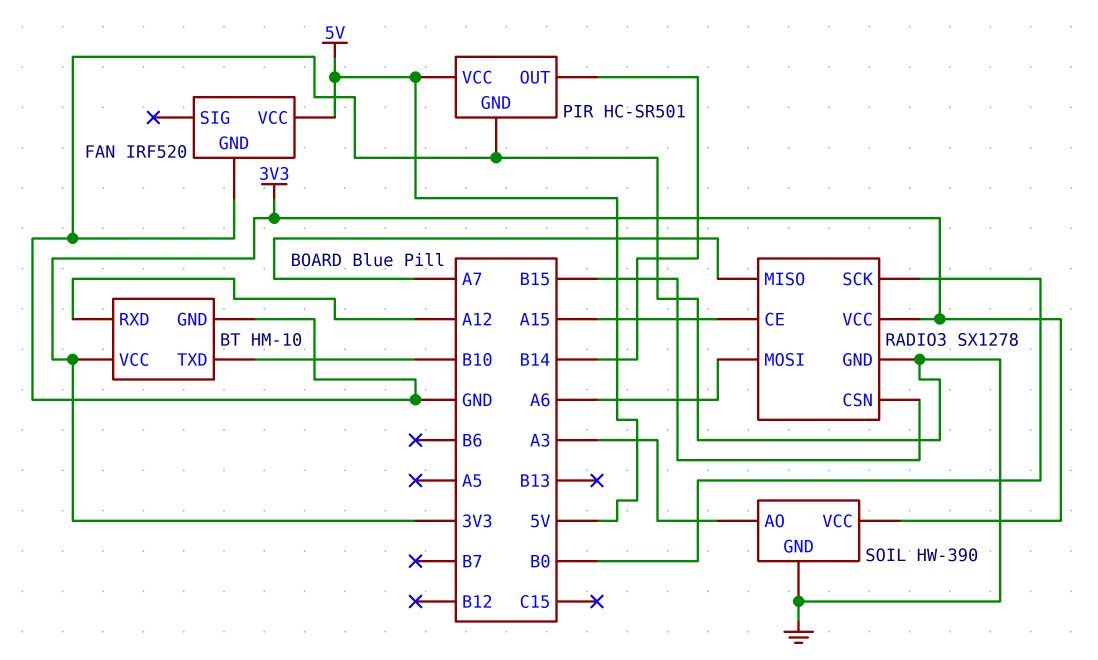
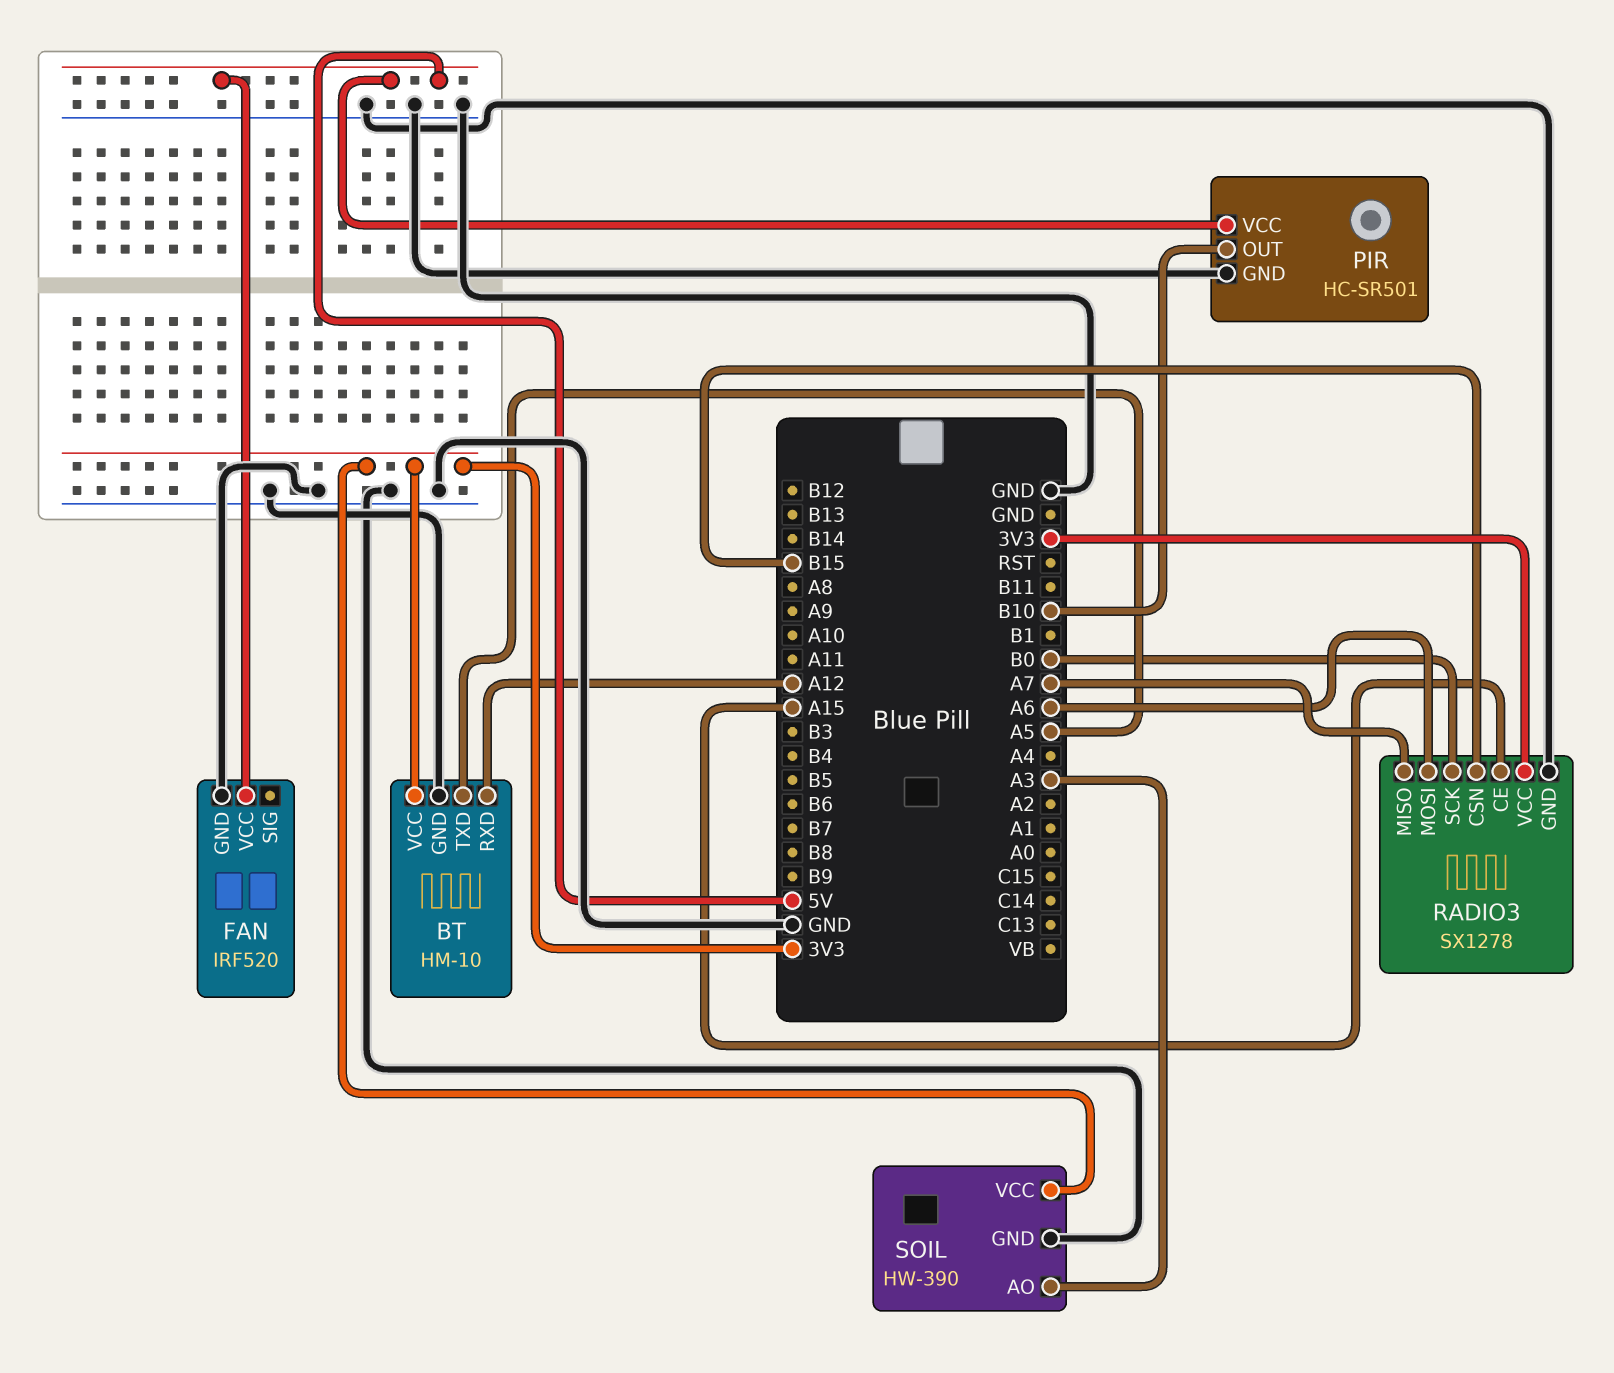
BT pin TXD: B10 -> A5
PIR pin OUT: B14 -> B10

